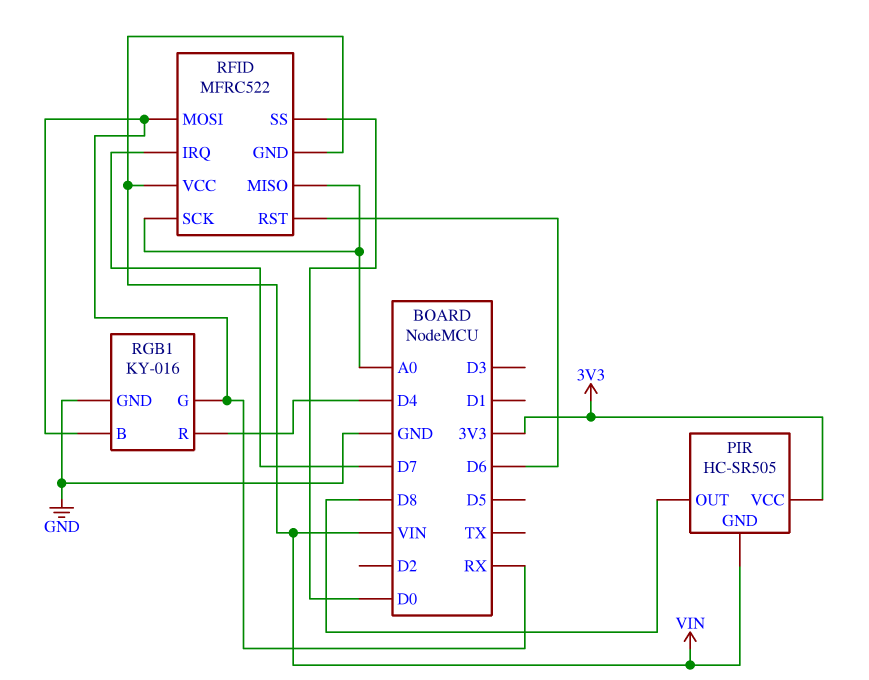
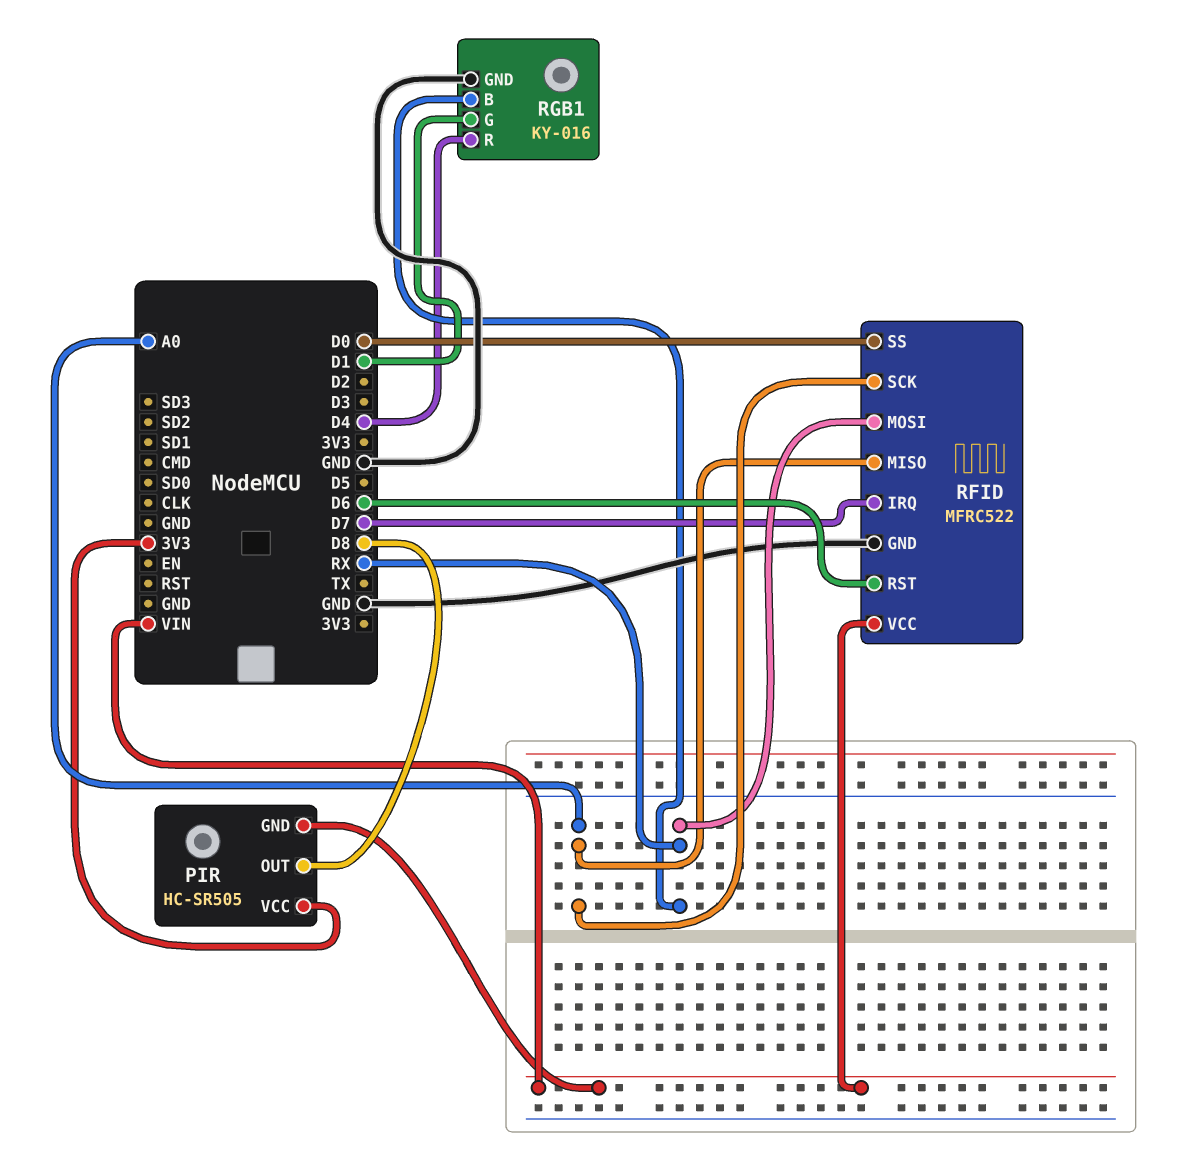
RFID pin GND: VIN -> GND
RGB1 pin G: RX -> D1

